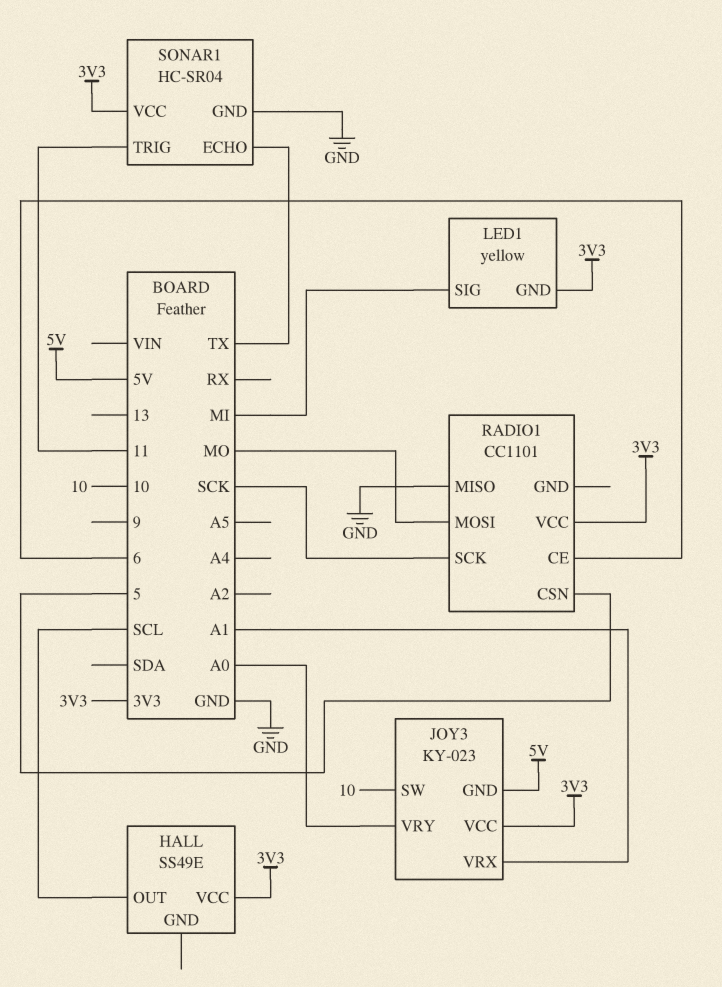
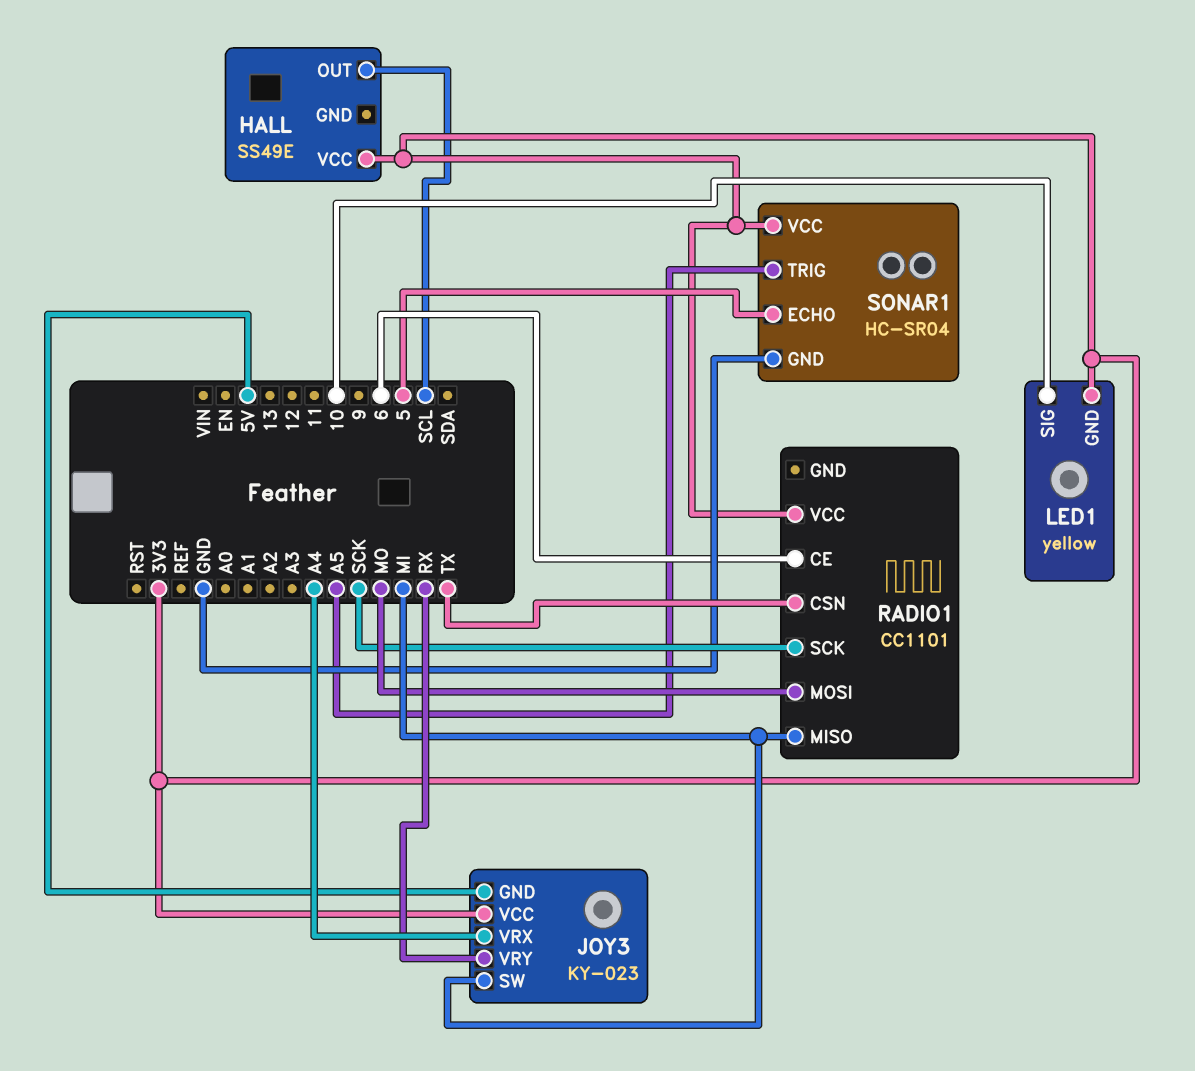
JOY3 pin SW: 10 -> MI
JOY3 pin VRX: A1 -> A4
JOY3 pin VRY: A0 -> RX
LED1 pin SIG: MI -> 10
RADIO1 pin CSN: 5 -> TX
RADIO1 pin MISO: GND -> MI
SONAR1 pin ECHO: TX -> 5
SONAR1 pin TRIG: 11 -> A5

